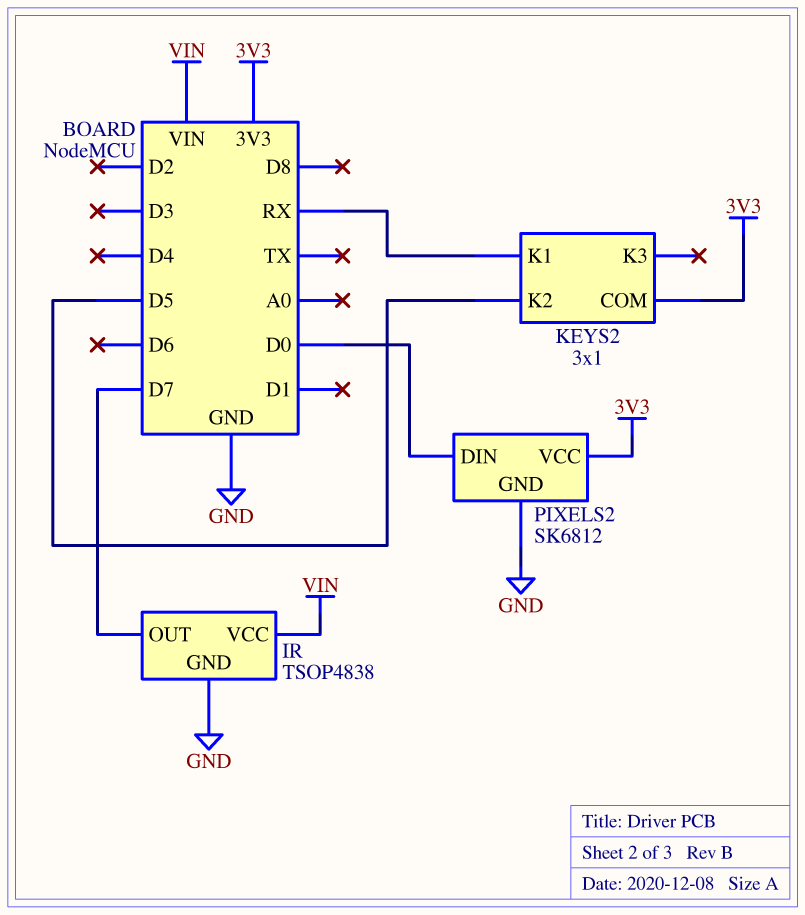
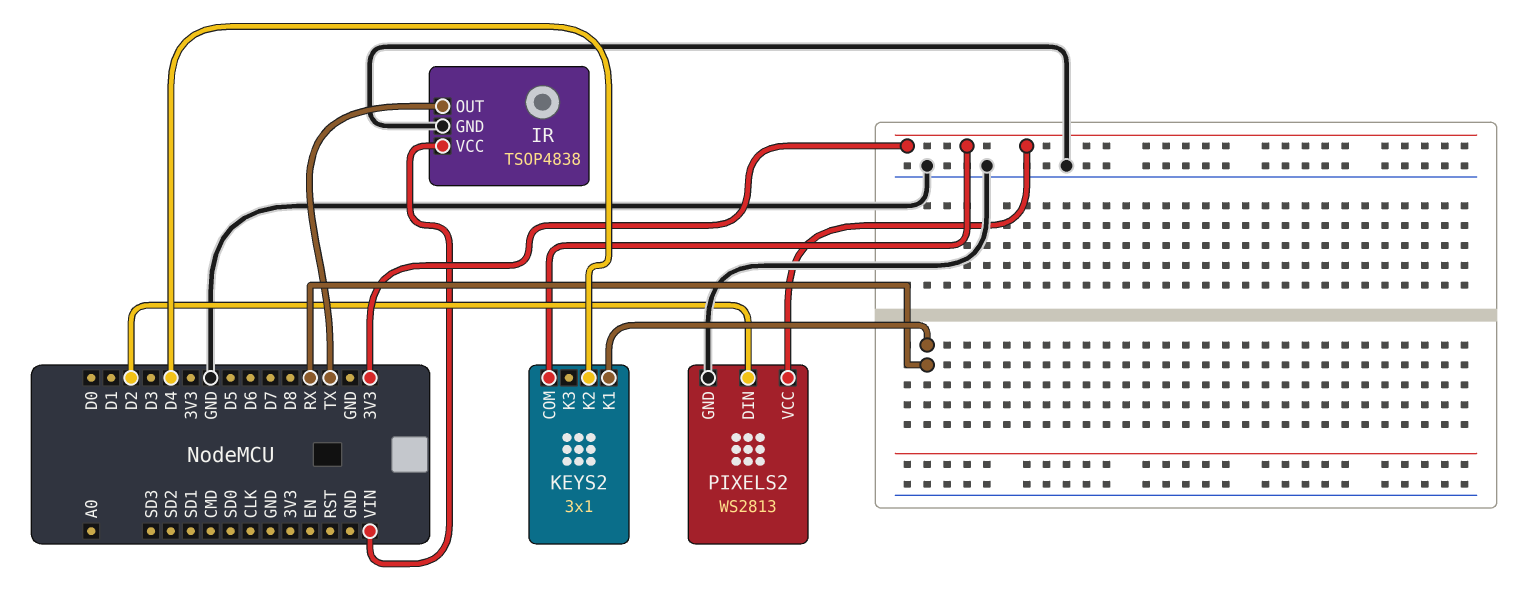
IR pin OUT: D7 -> TX
KEYS2 pin K2: D5 -> D4
PIXELS2: SK6812 -> WS2813
PIXELS2 pin DIN: D0 -> D2

